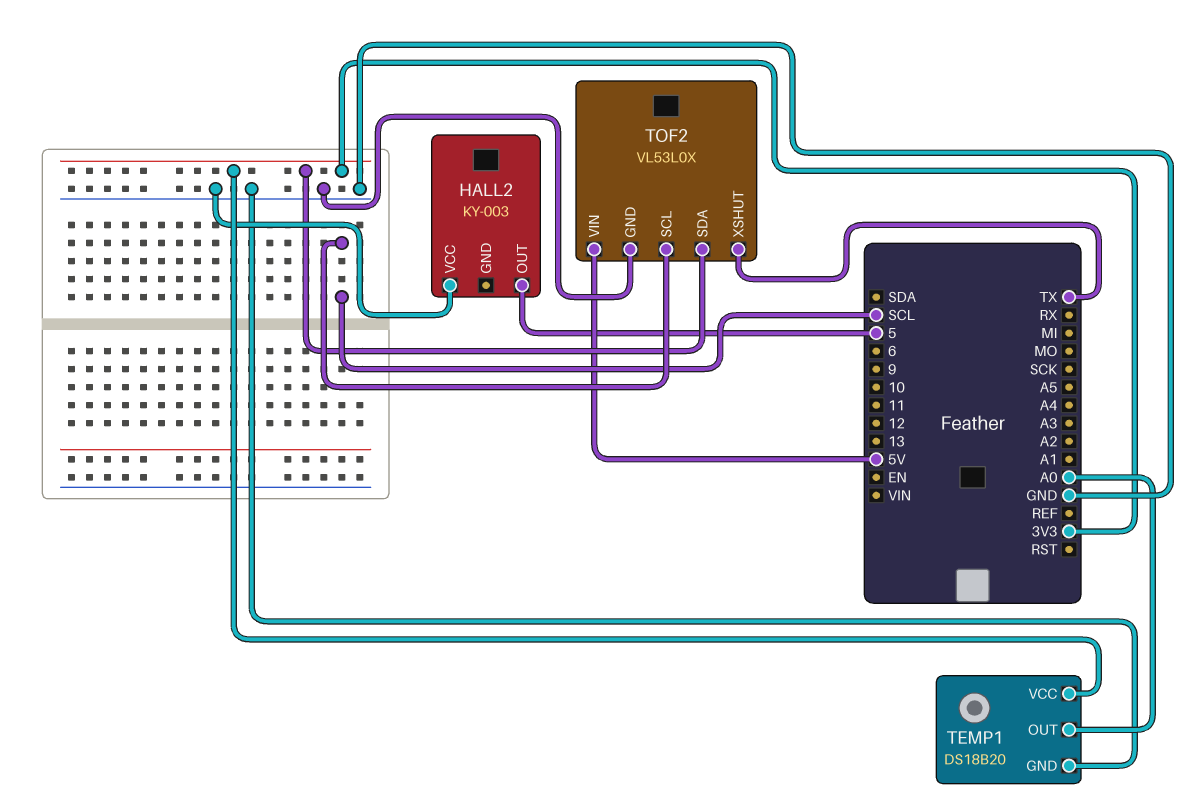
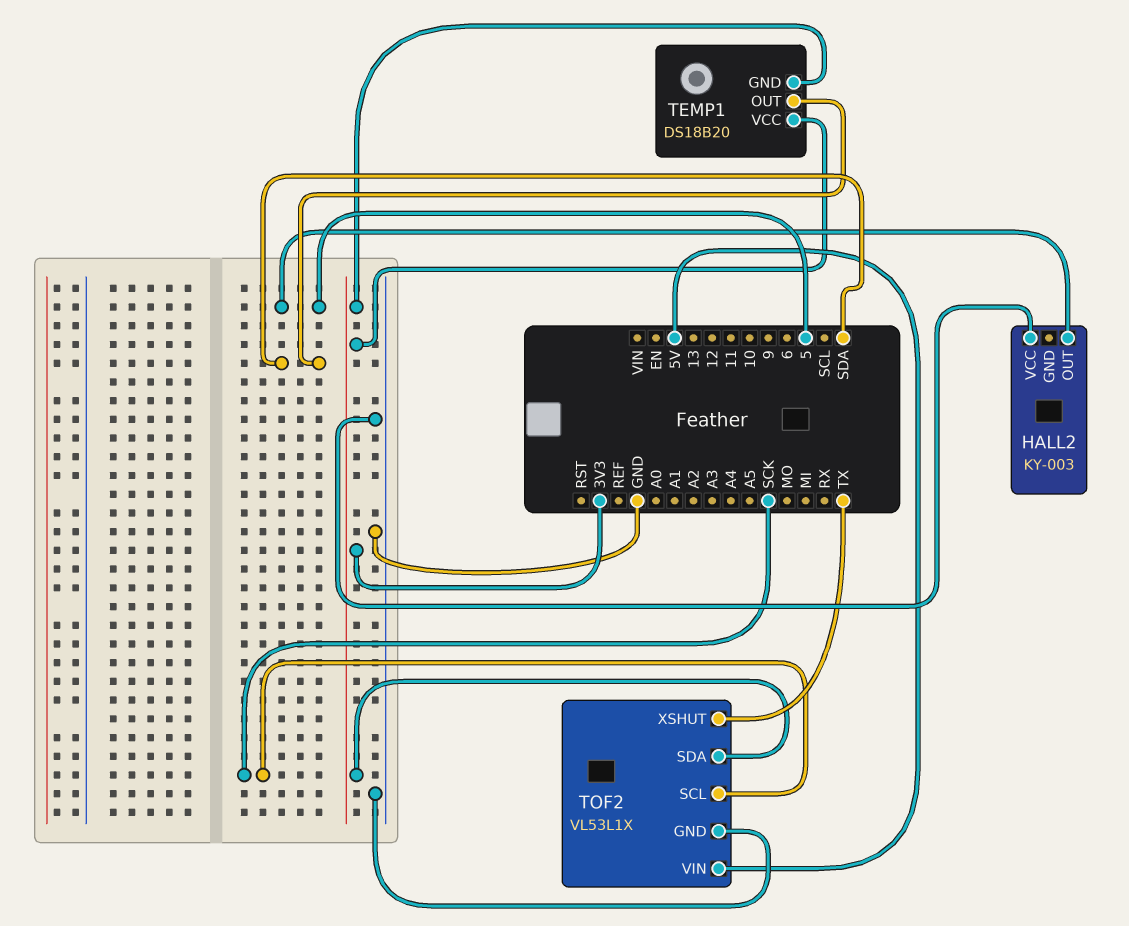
TEMP1 pin GND: GND -> 3V3
TEMP1 pin OUT: A0 -> SDA
TOF2: VL53L0X -> VL53L1X
TOF2 pin SCL: SCL -> SCK

